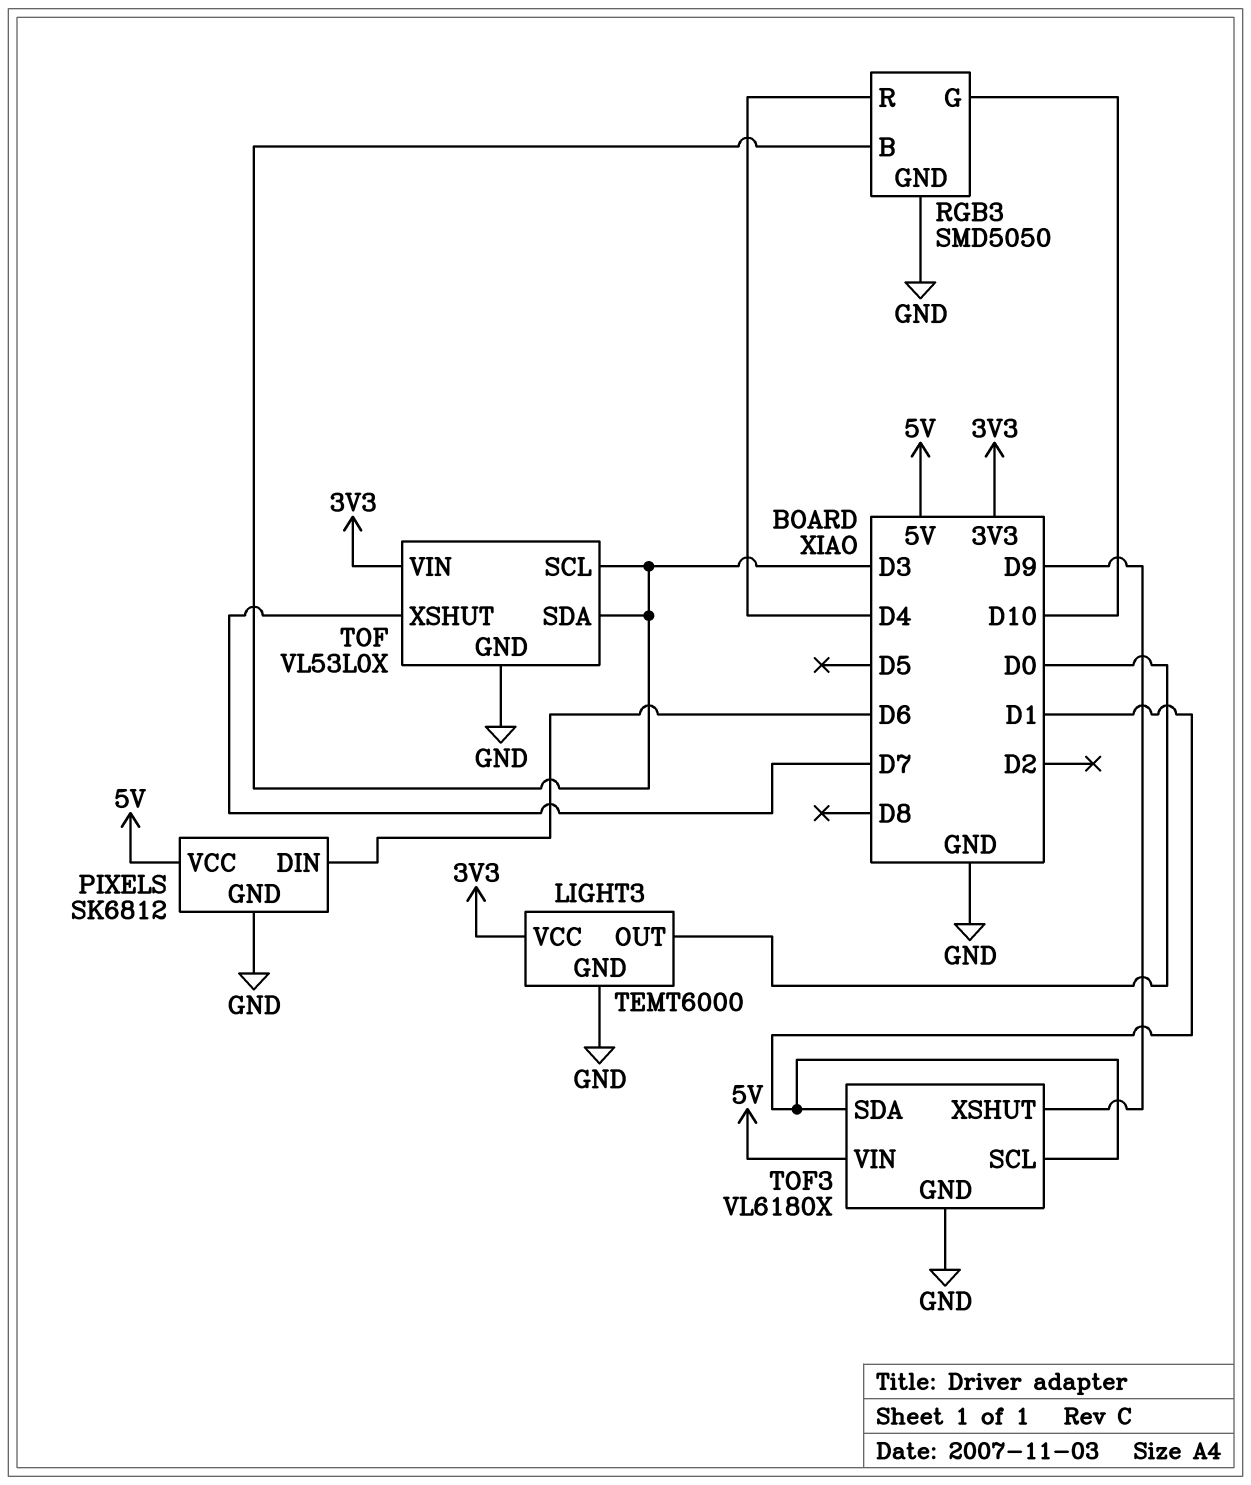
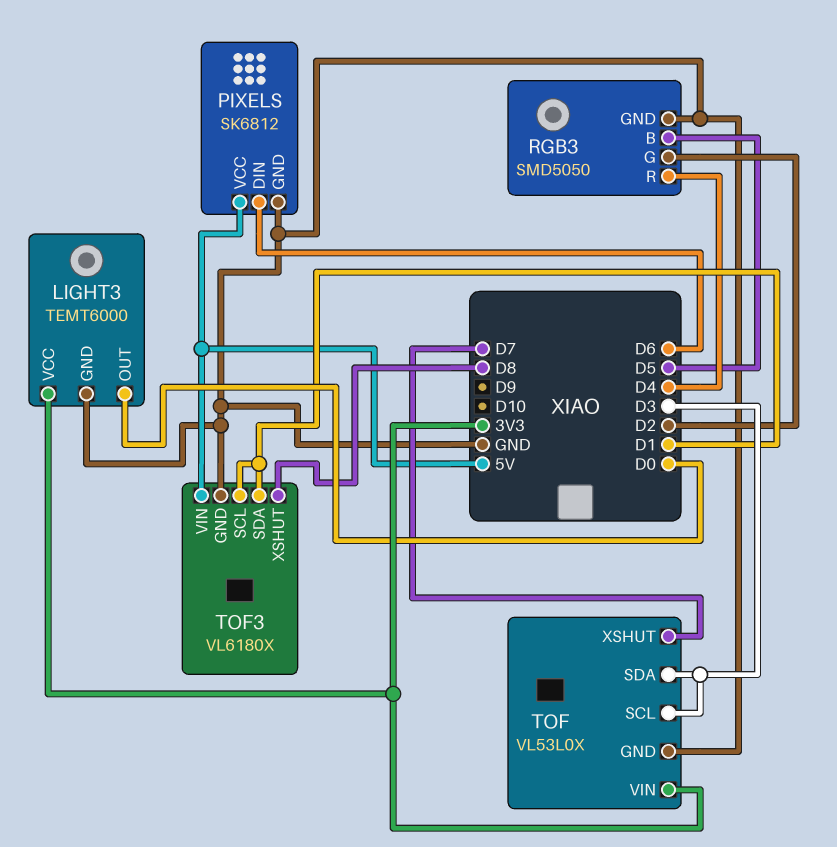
RGB3 pin B: D3 -> D5
RGB3 pin G: D10 -> D2
TOF3 pin XSHUT: D9 -> D8

